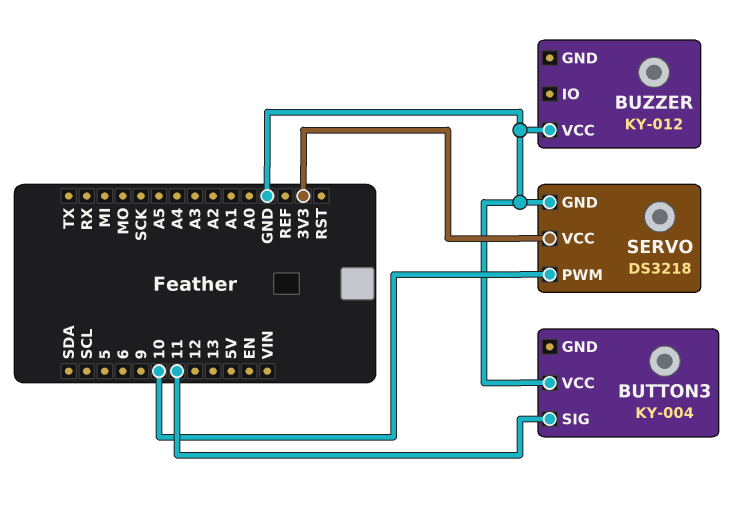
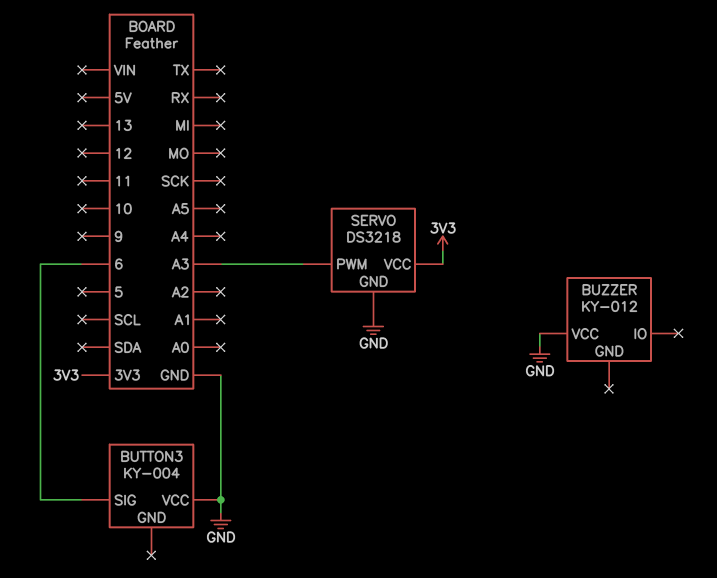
BUTTON3 pin SIG: 11 -> 6
SERVO pin PWM: 10 -> A3

